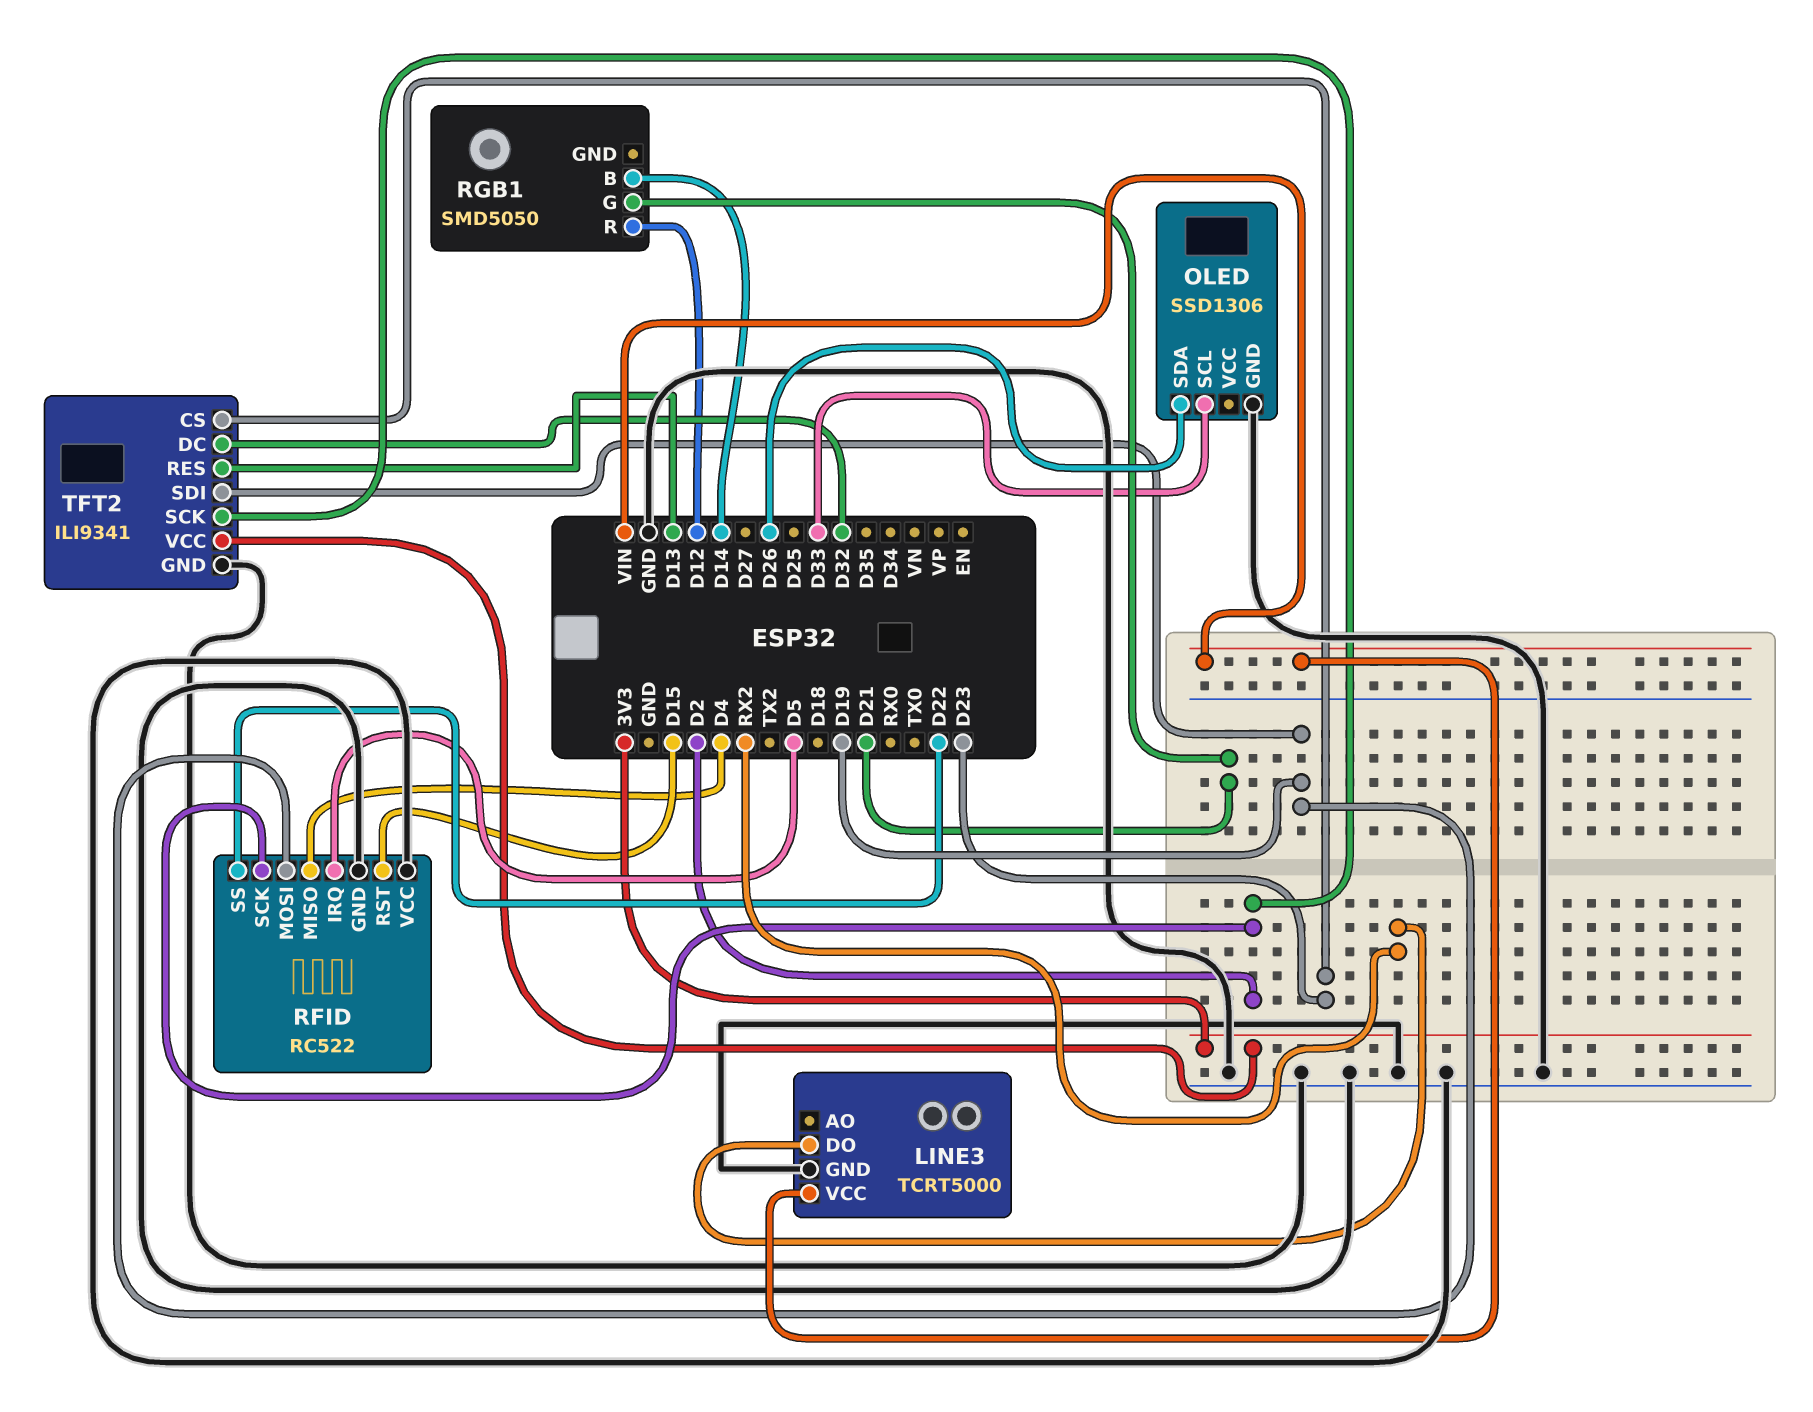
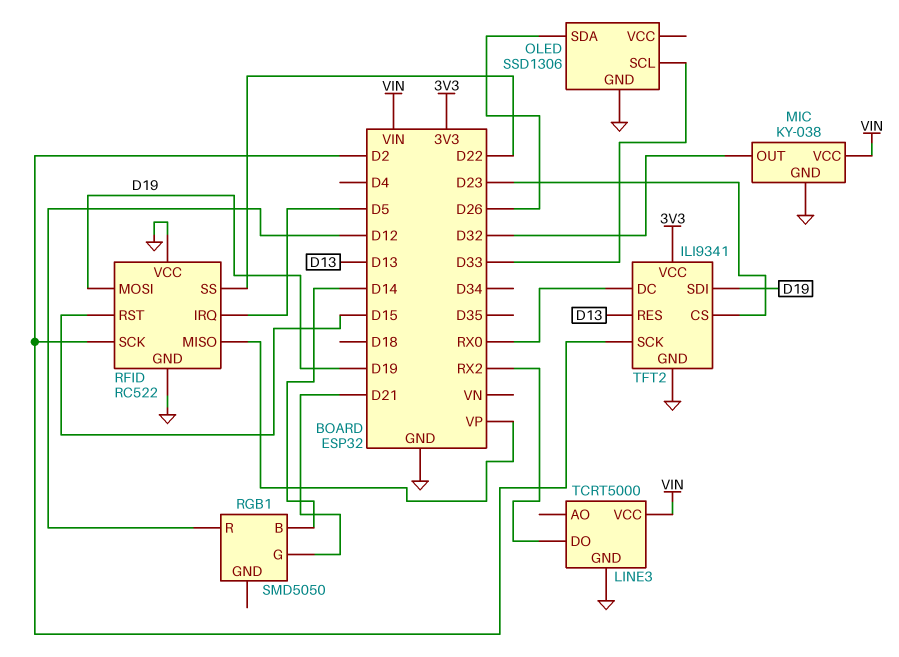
MIC: none -> KY-038
MIC pin GND: none -> GND
MIC pin OUT: none -> D32
MIC pin VCC: none -> VIN
RFID pin MISO: D4 -> VP
TFT2 pin DC: D32 -> RX0

